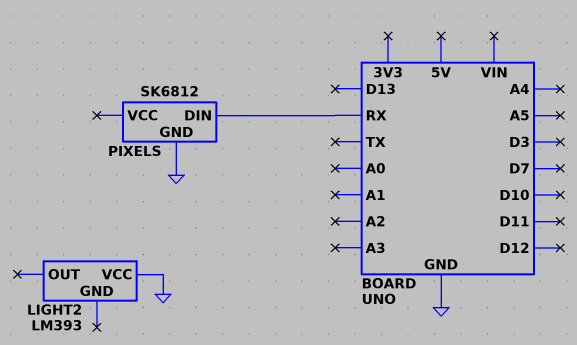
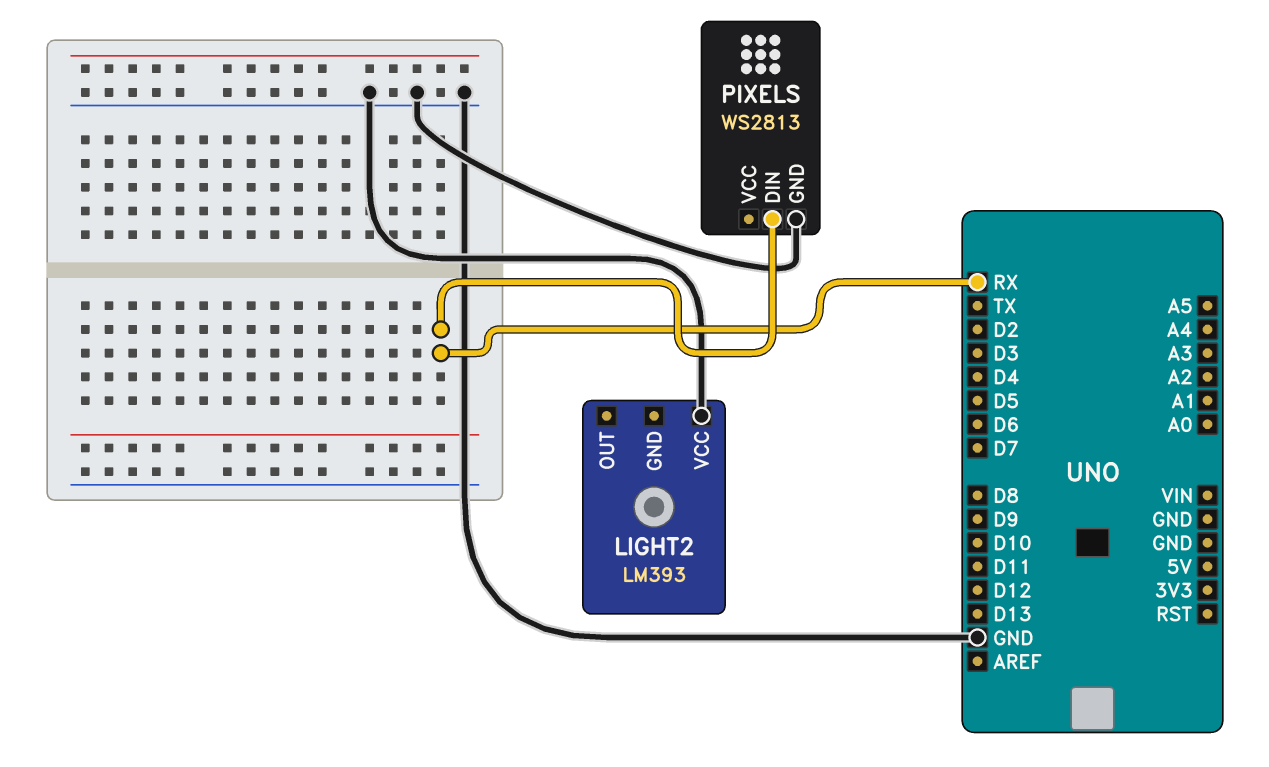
PIXELS: SK6812 -> WS2813

